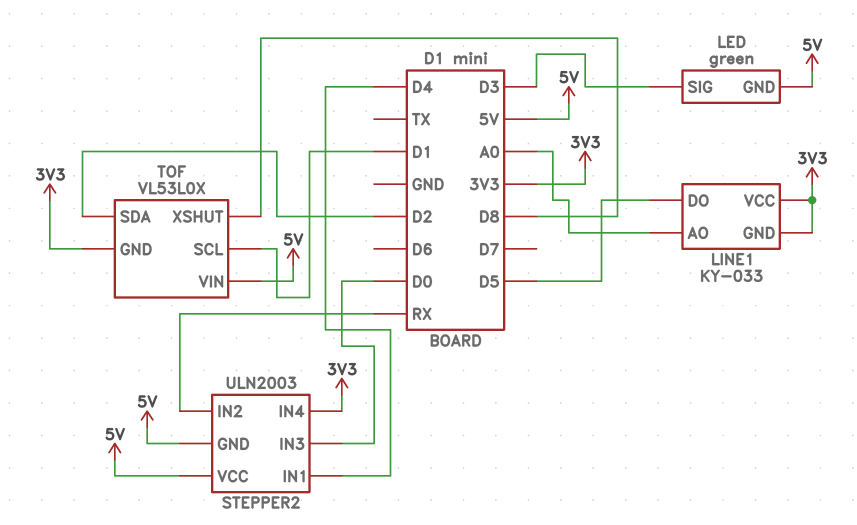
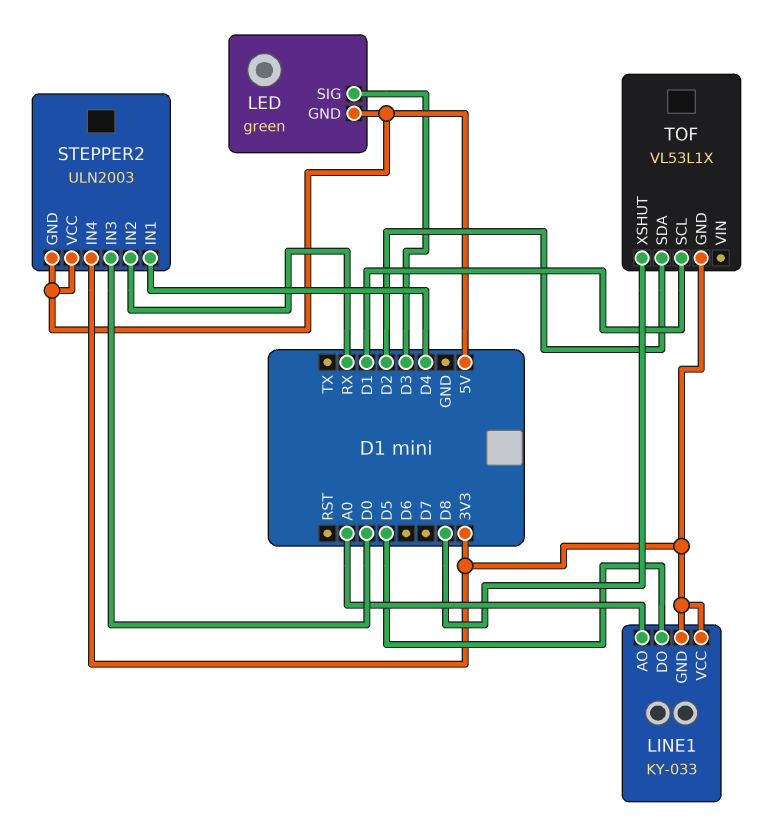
TOF: VL53L0X -> VL53L1X
TOF pin VIN: 5V -> none

